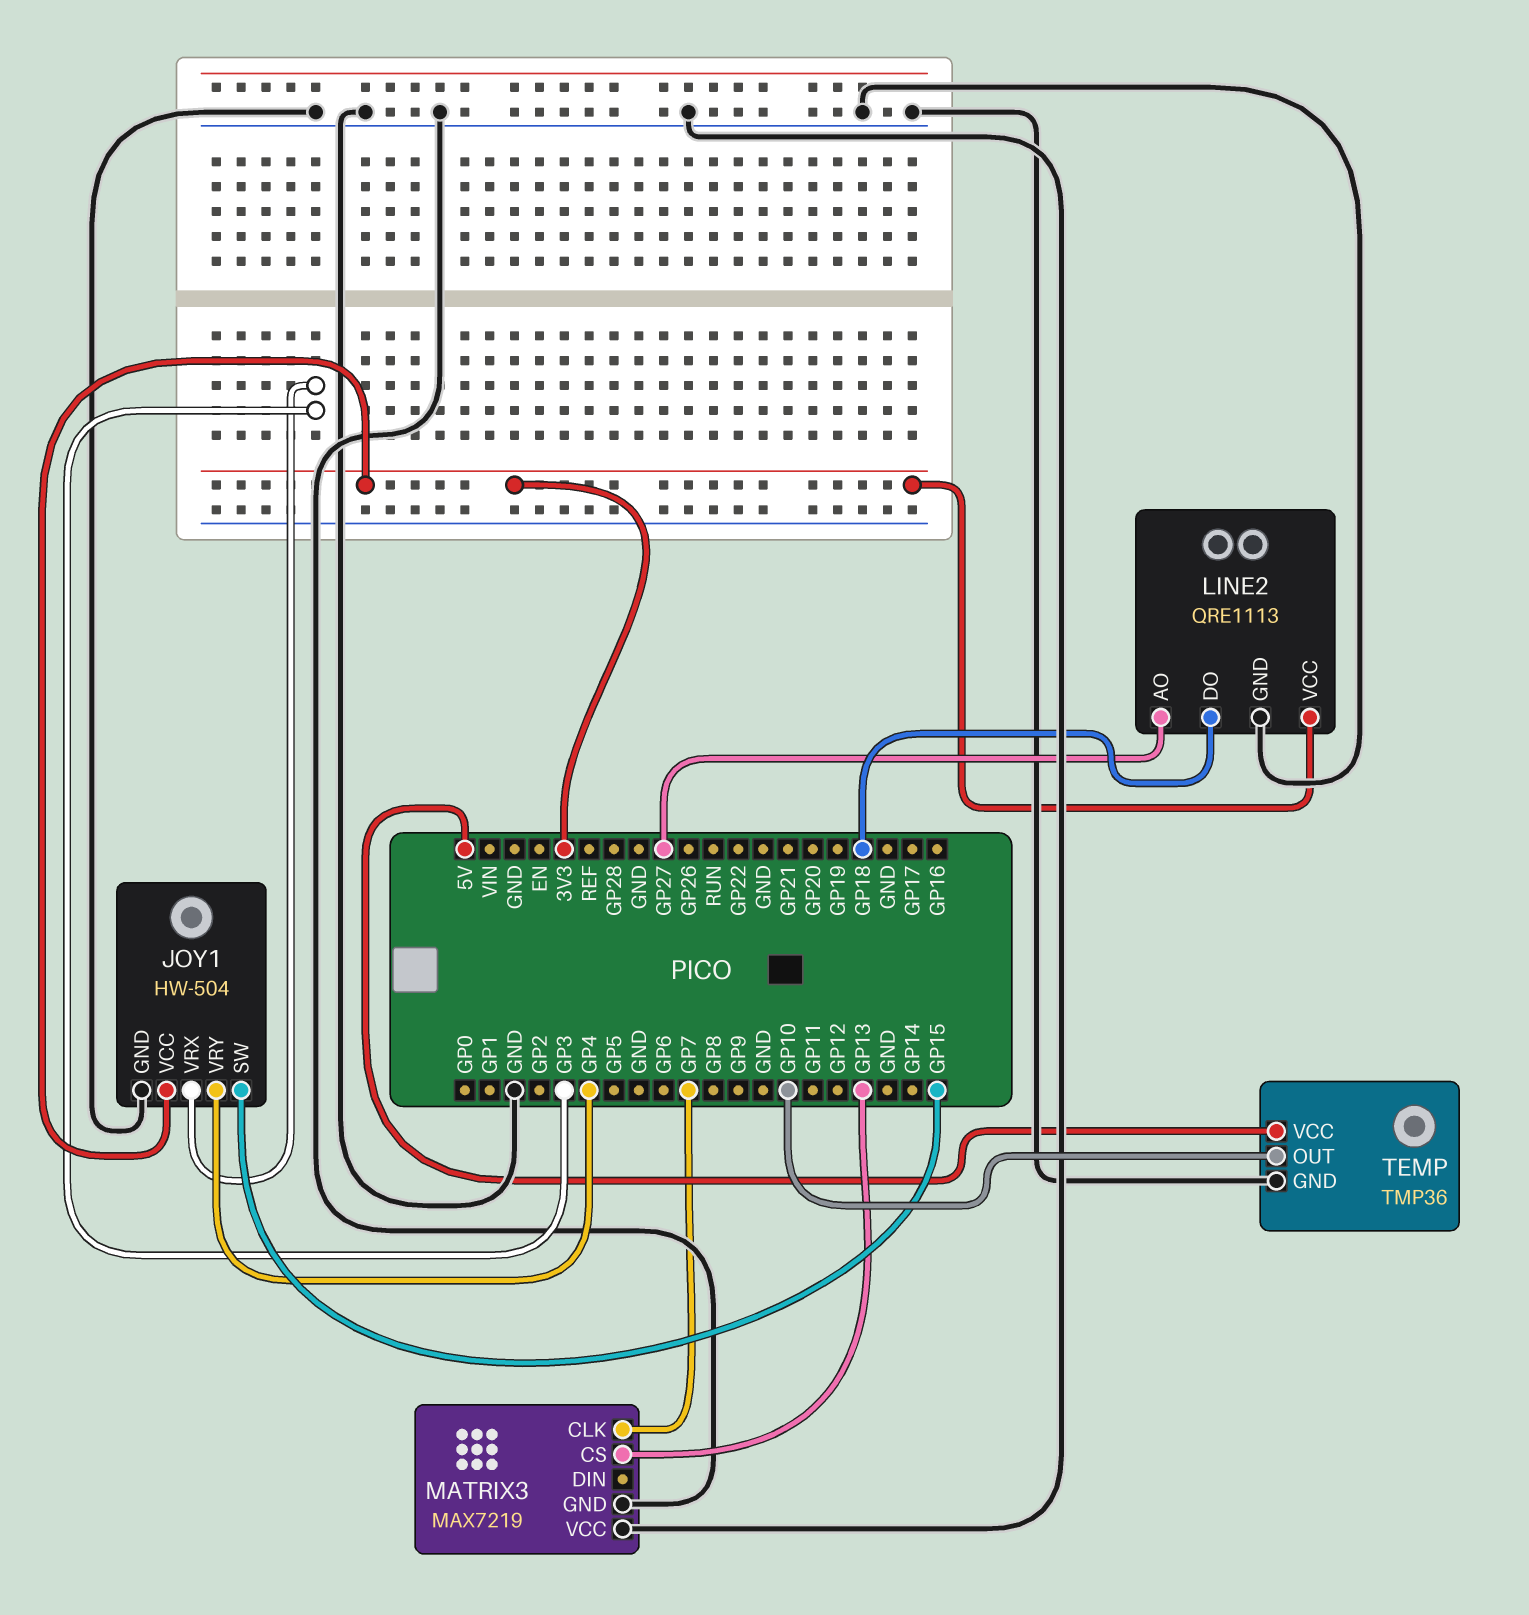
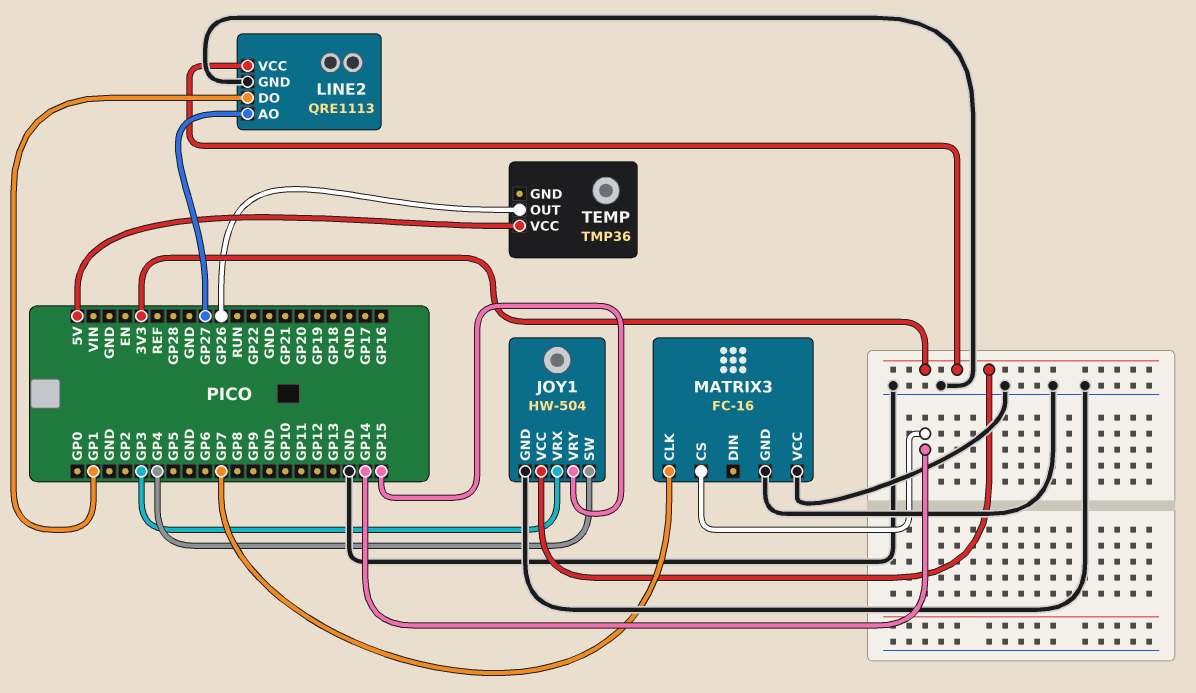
JOY1 pin SW: GP15 -> GP4
JOY1 pin VRY: GP4 -> GP15
LINE2 pin DO: GP18 -> GP1
MATRIX3: MAX7219 -> FC-16
MATRIX3 pin CS: GP13 -> GP14
TEMP pin GND: GND -> none
TEMP pin OUT: GP10 -> GP26

